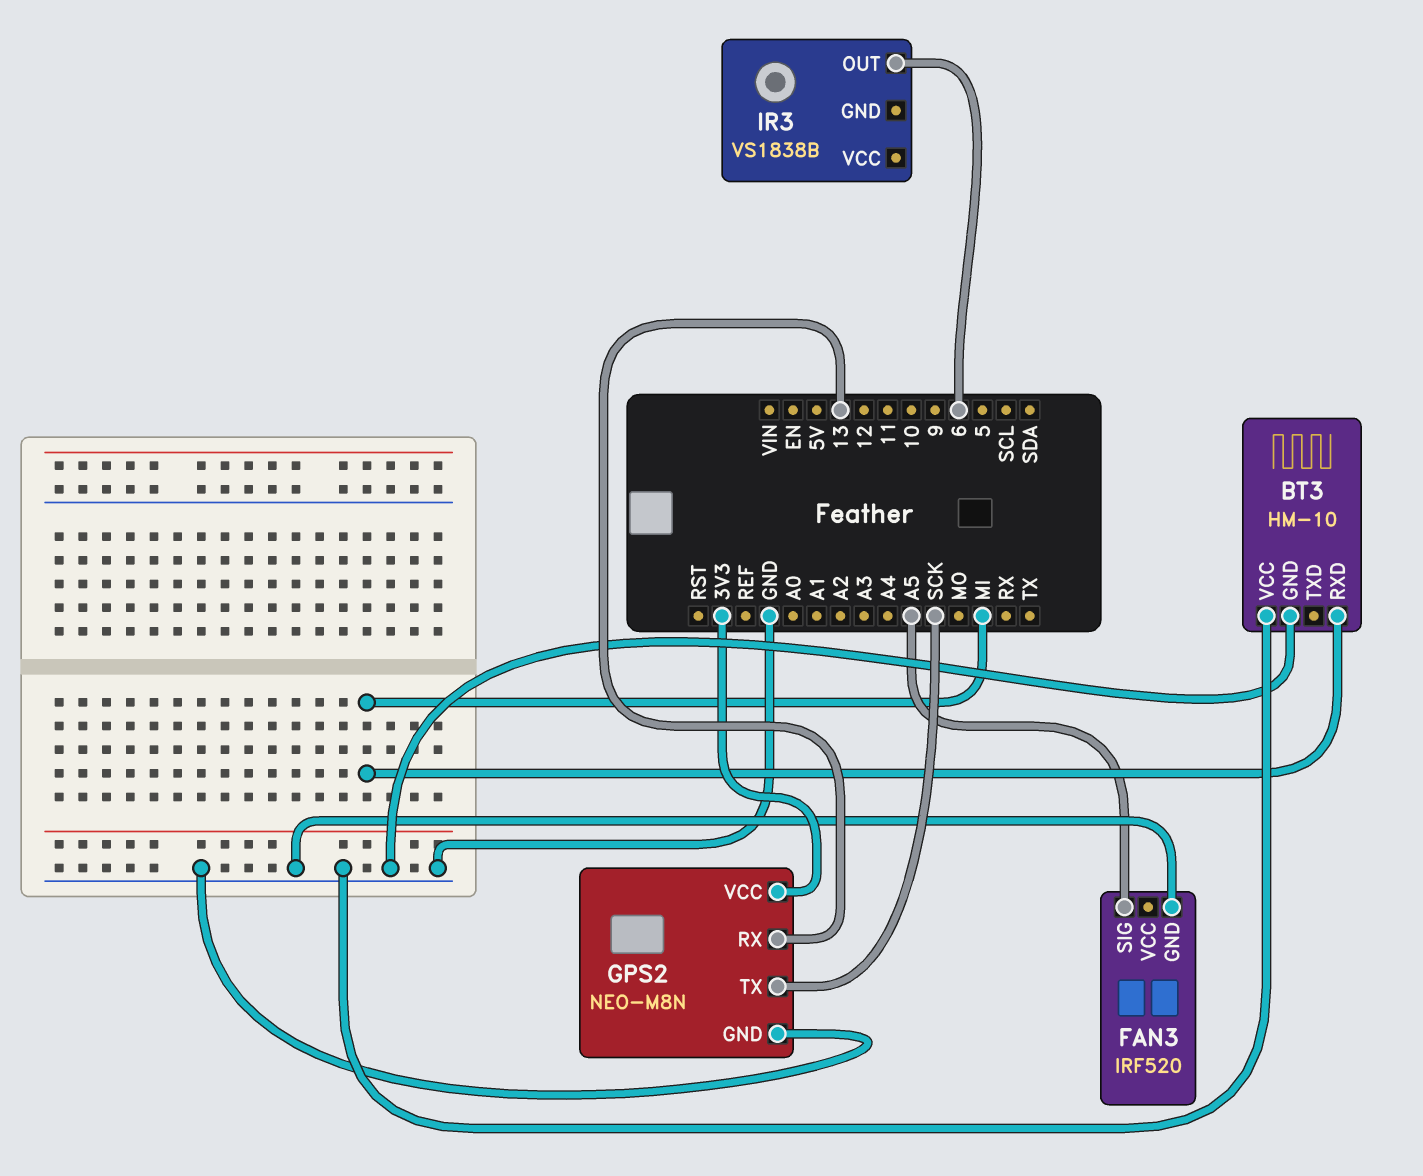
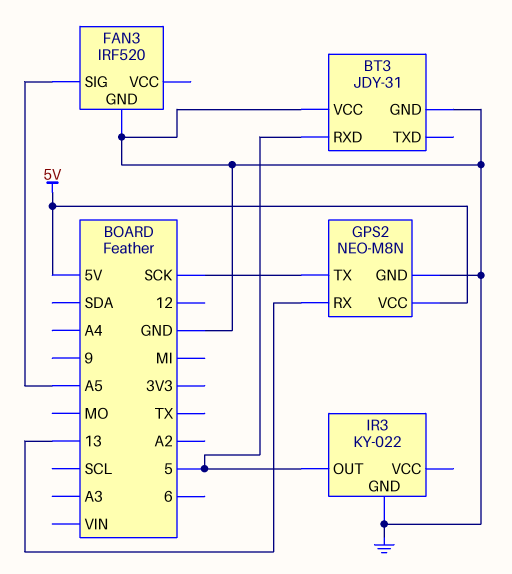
BT3: HM-10 -> JDY-31
BT3 pin RXD: MI -> 5
GPS2 pin VCC: 3V3 -> 5V
IR3: VS1838B -> KY-022
IR3 pin GND: none -> GND
IR3 pin OUT: 6 -> 5

